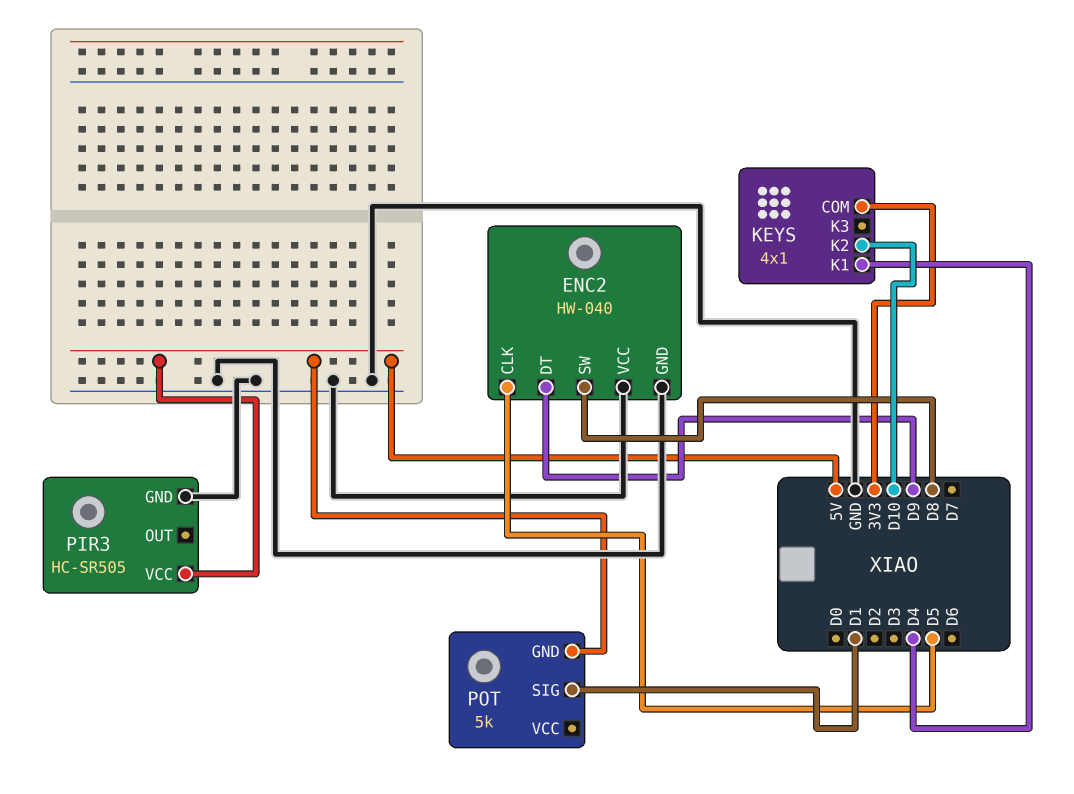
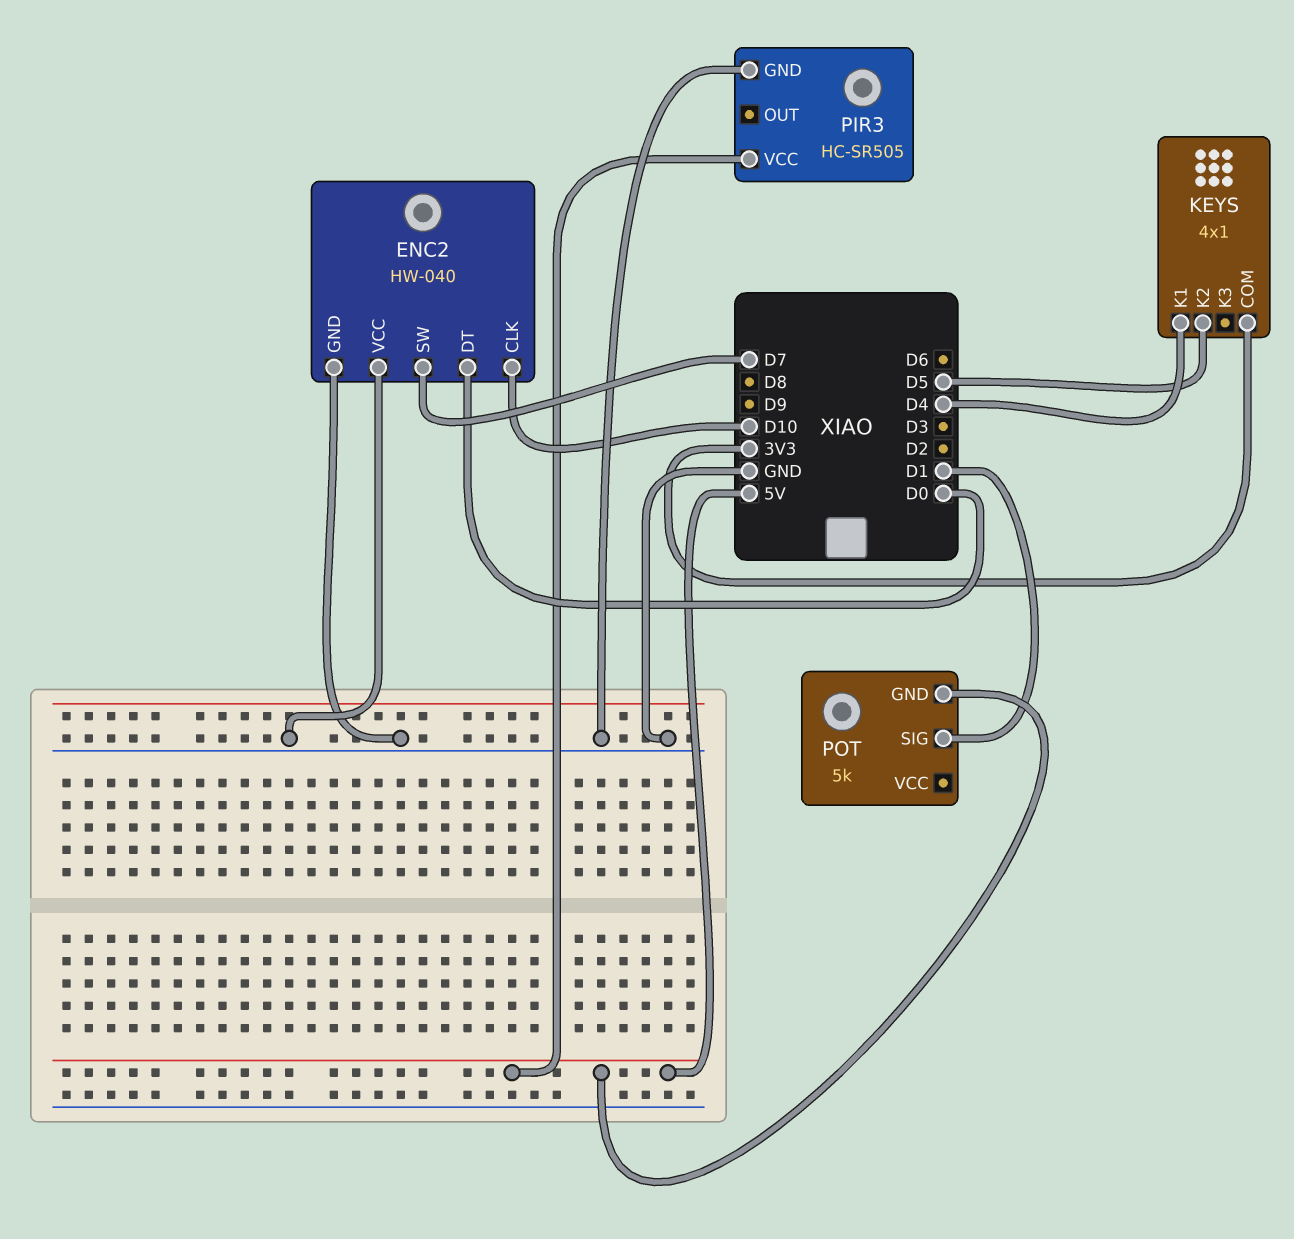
ENC2 pin CLK: D5 -> D10
ENC2 pin DT: D9 -> D0
ENC2 pin SW: D8 -> D7
KEYS pin K2: D10 -> D5

